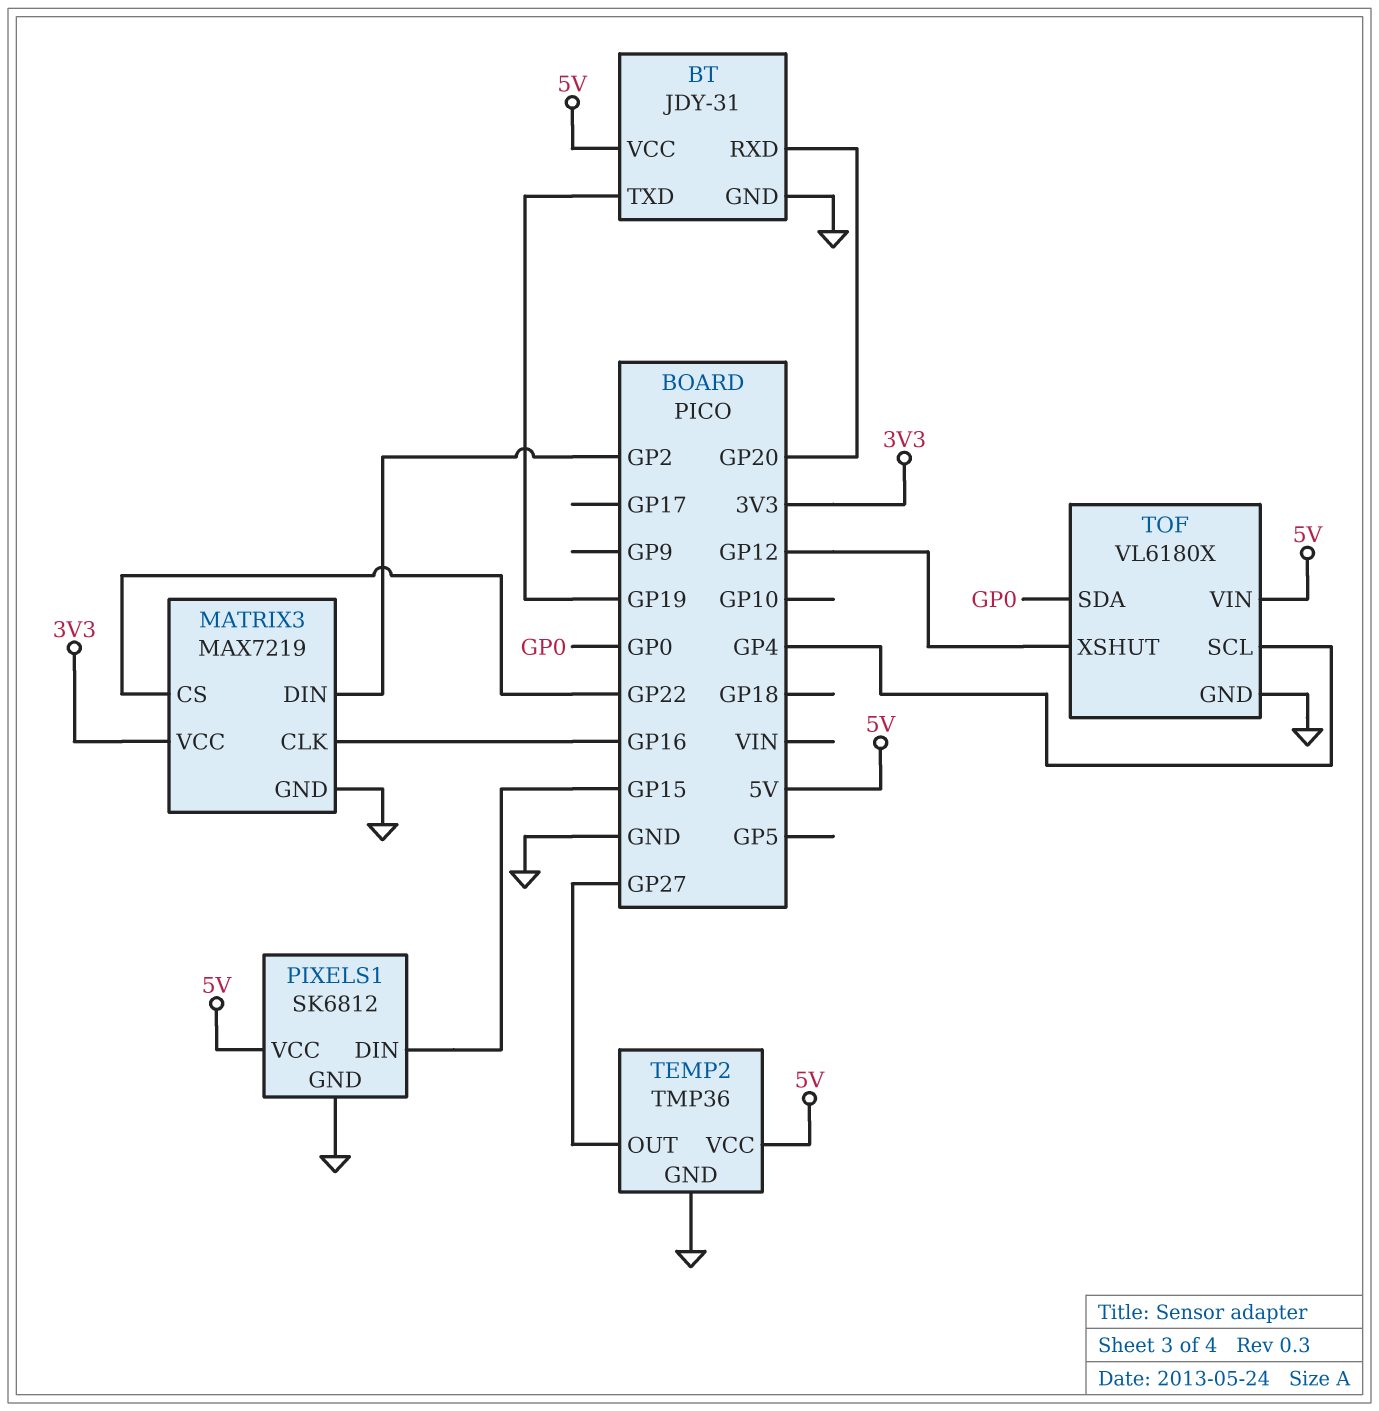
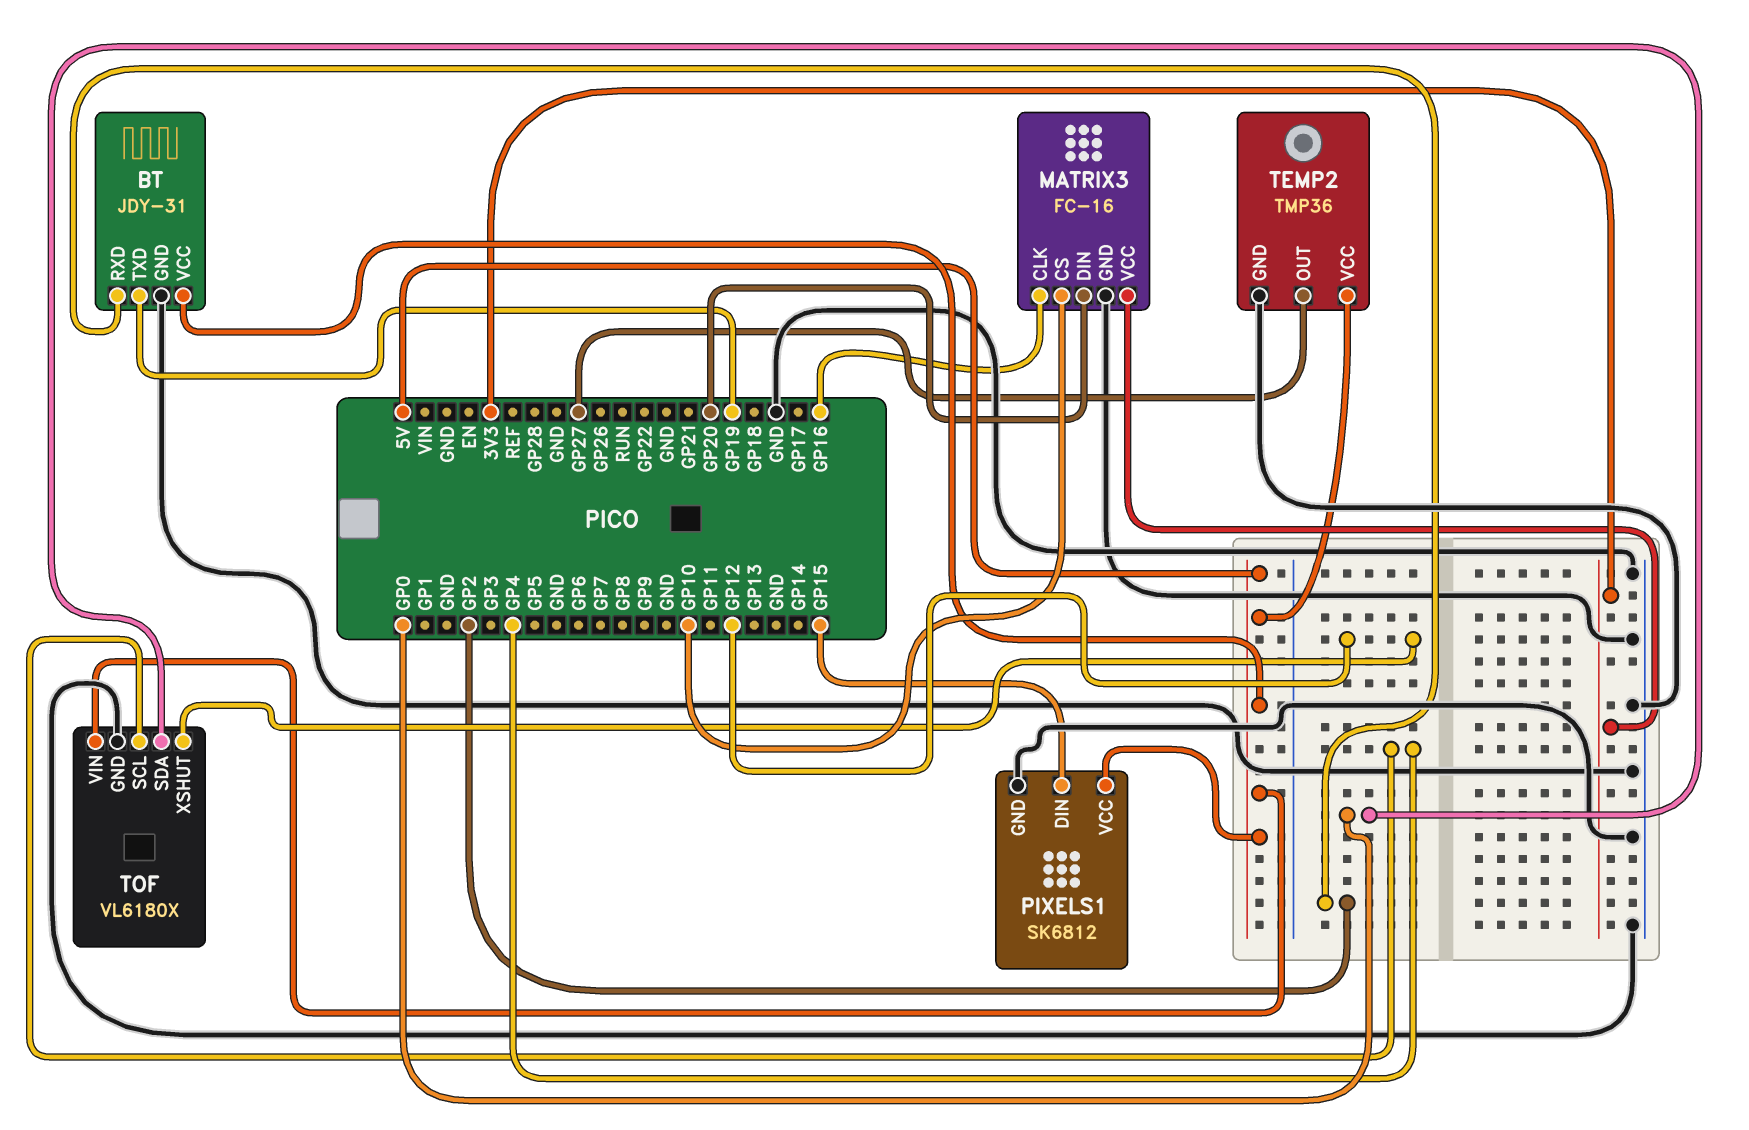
BT pin RXD: GP20 -> GP2
MATRIX3: MAX7219 -> FC-16
MATRIX3 pin CS: GP22 -> GP10
MATRIX3 pin DIN: GP2 -> GP20

